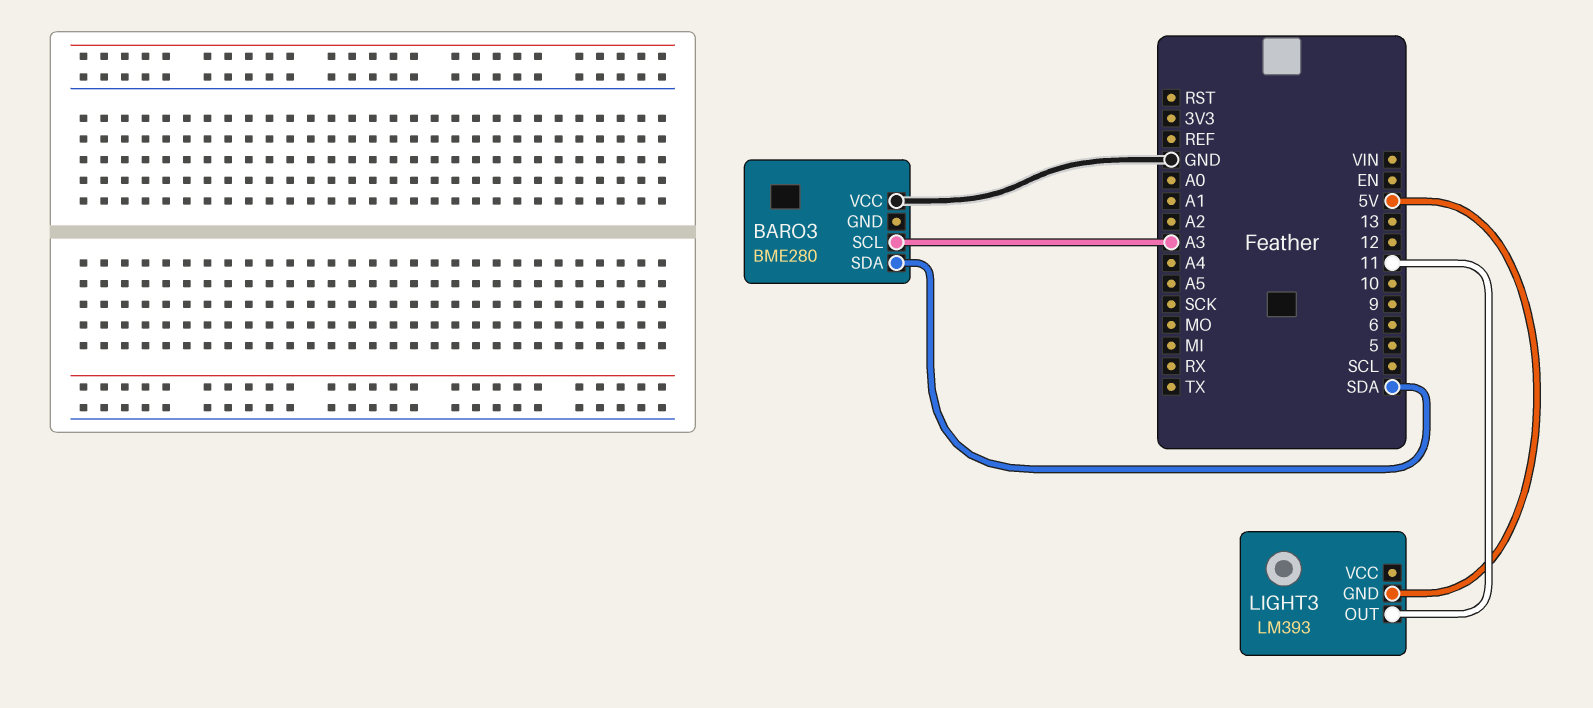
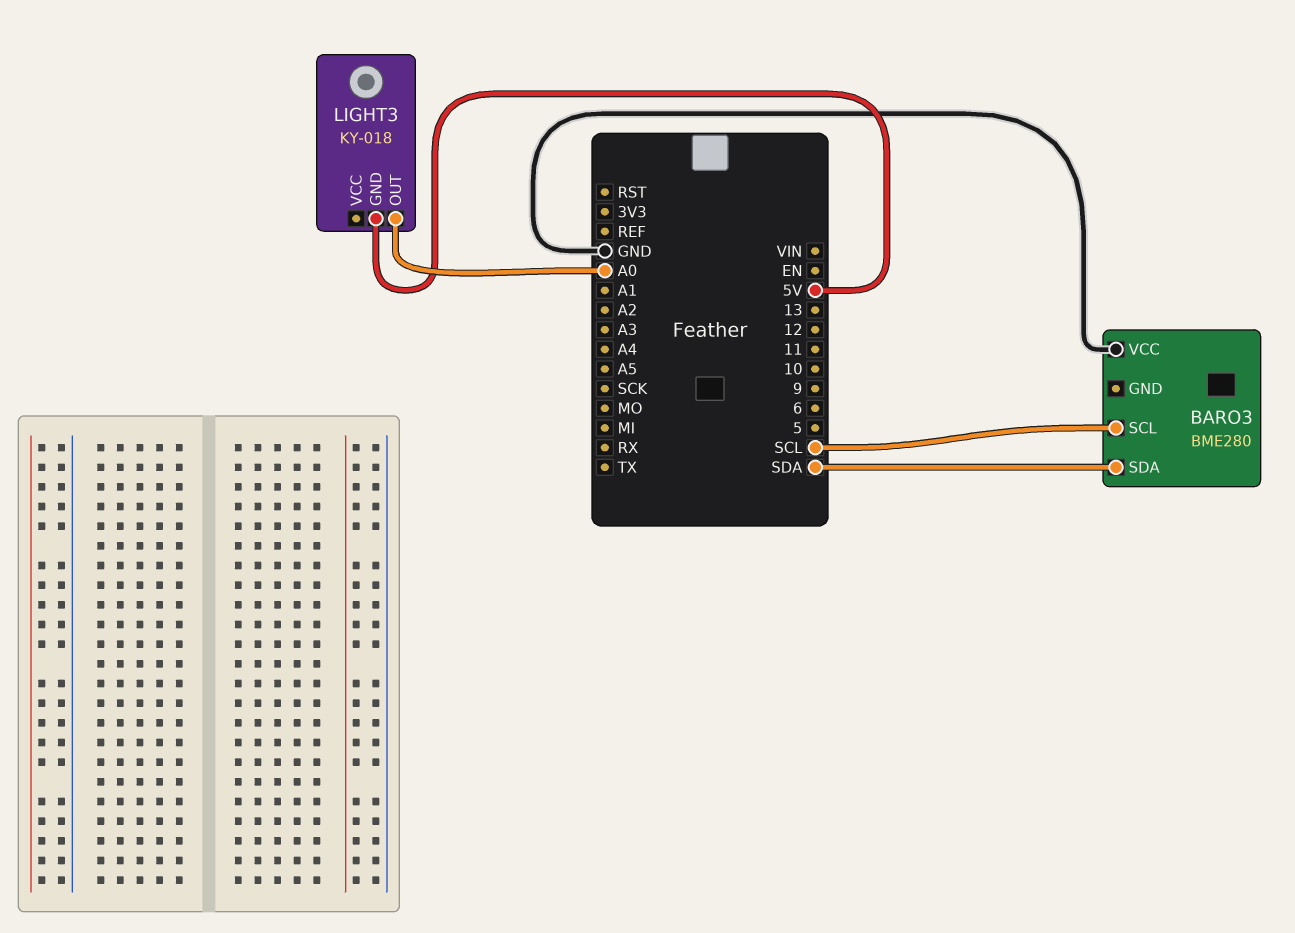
BARO3 pin SCL: A3 -> SCL
LIGHT3: LM393 -> KY-018
LIGHT3 pin OUT: 11 -> A0

